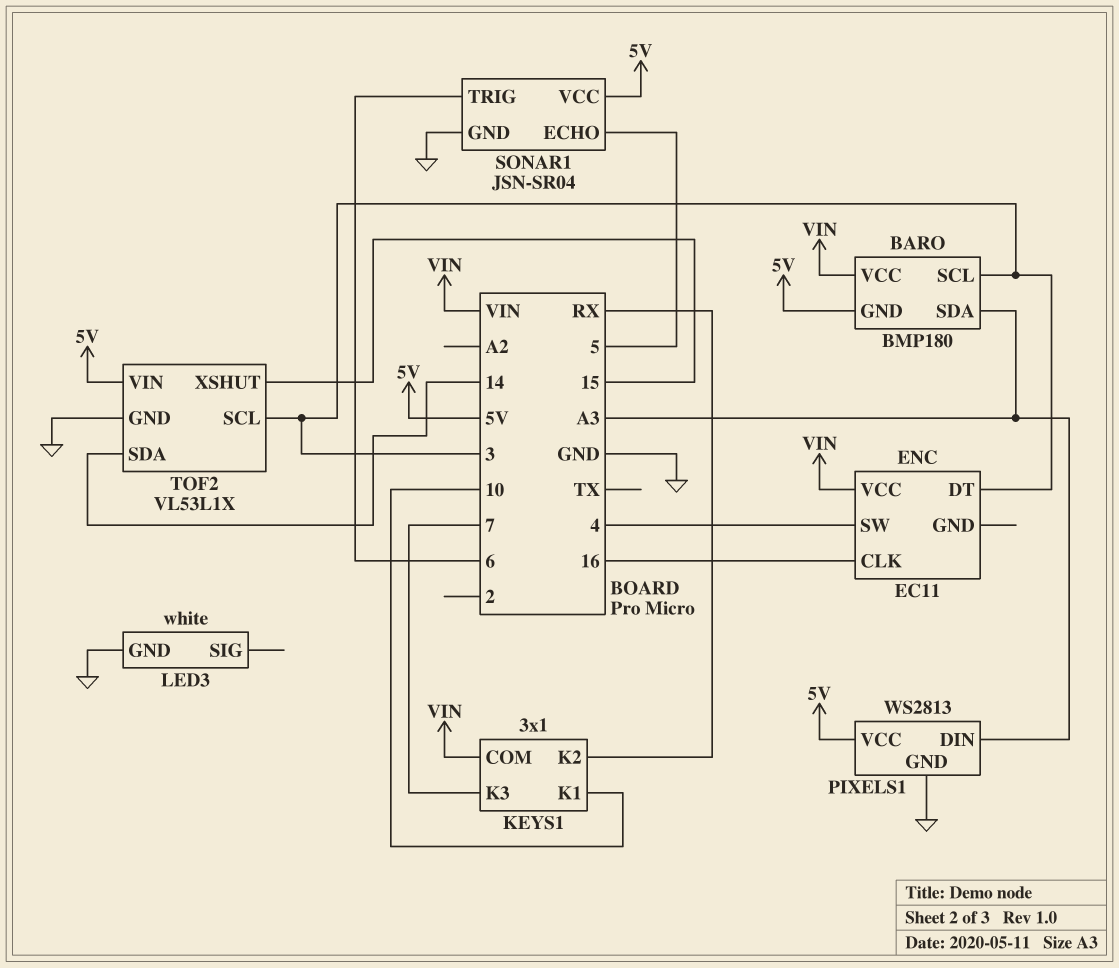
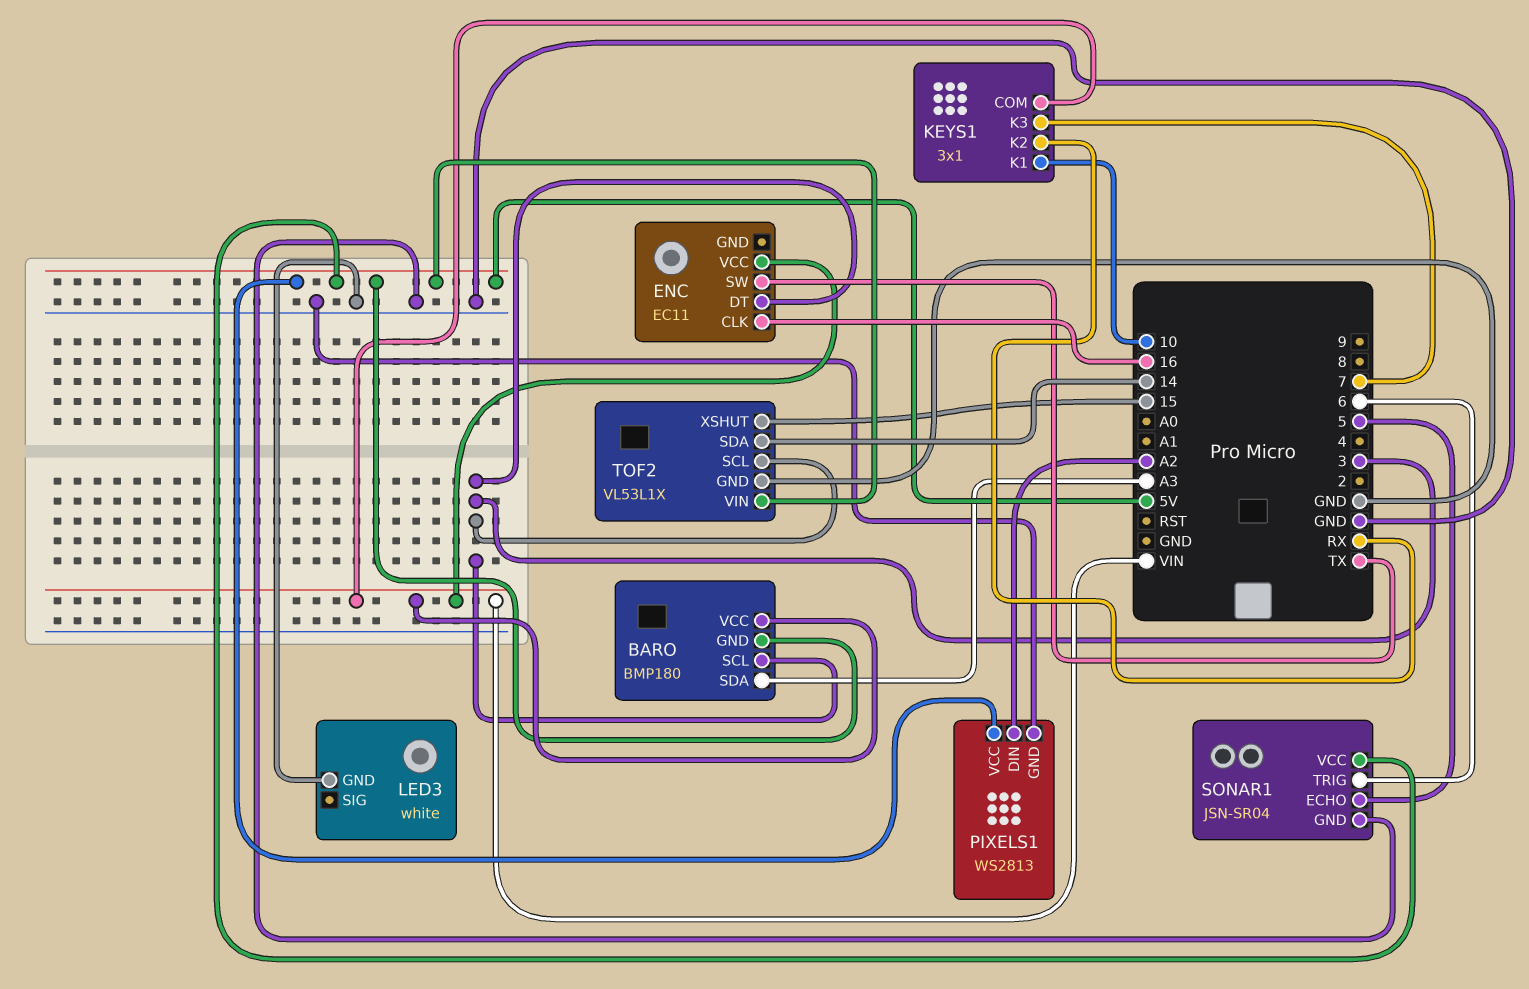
ENC pin SW: 4 -> TX
PIXELS1 pin DIN: A3 -> A2

